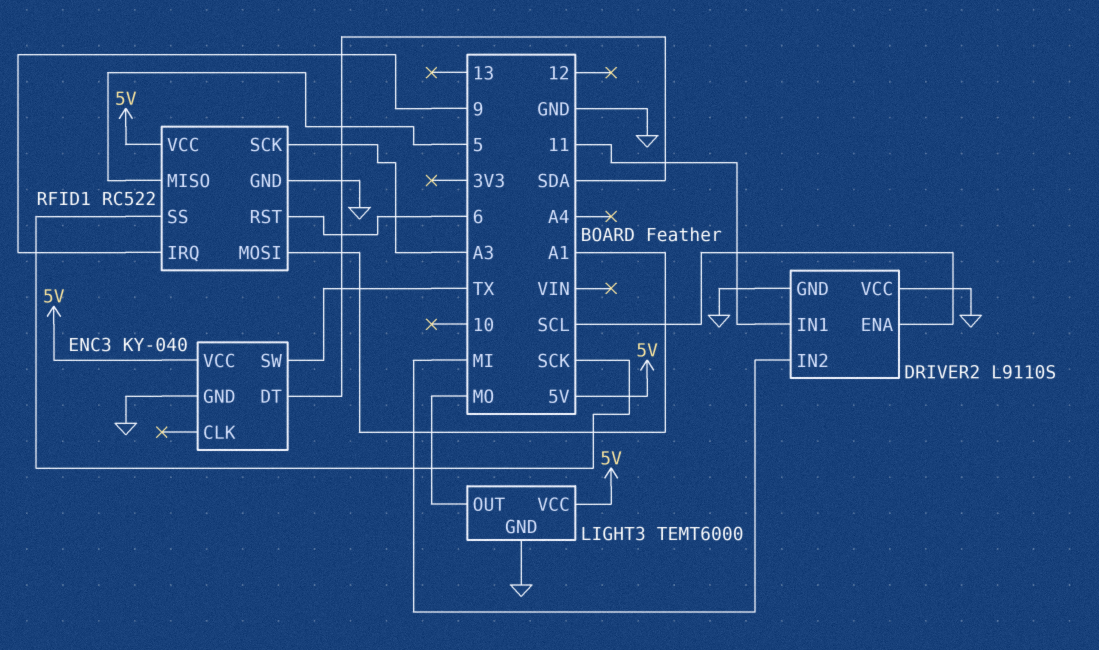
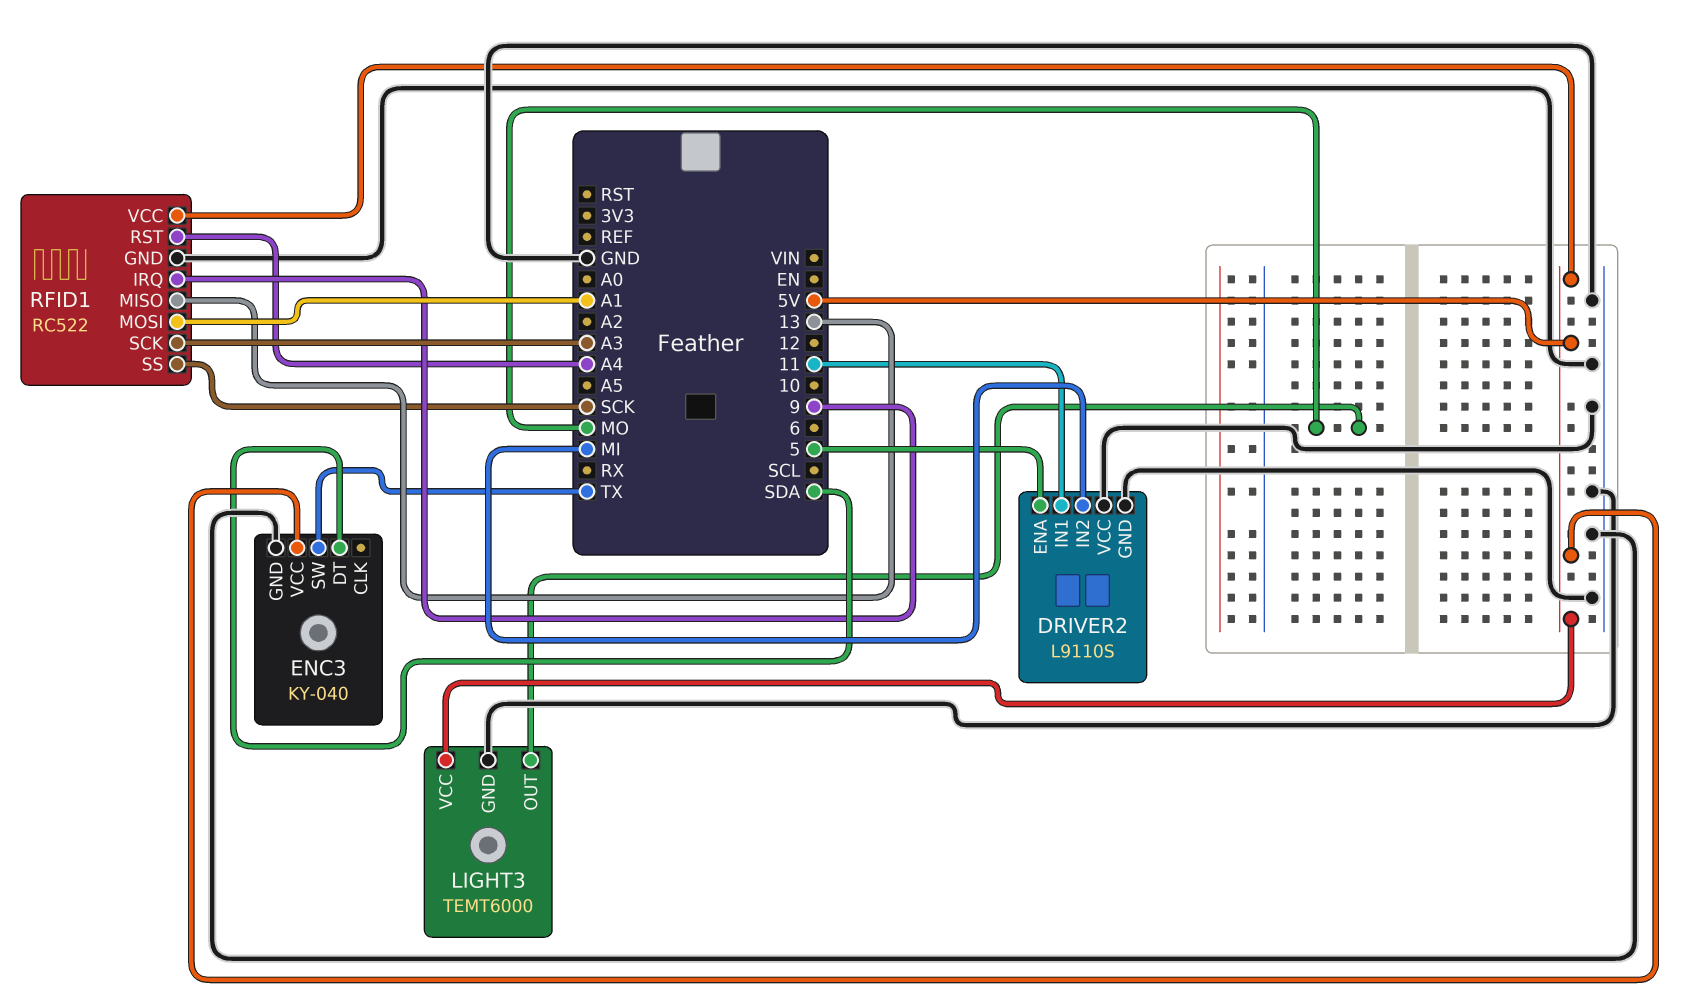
DRIVER2 pin ENA: SCL -> 5
RFID1 pin MISO: 5 -> 13
RFID1 pin RST: 6 -> A4

